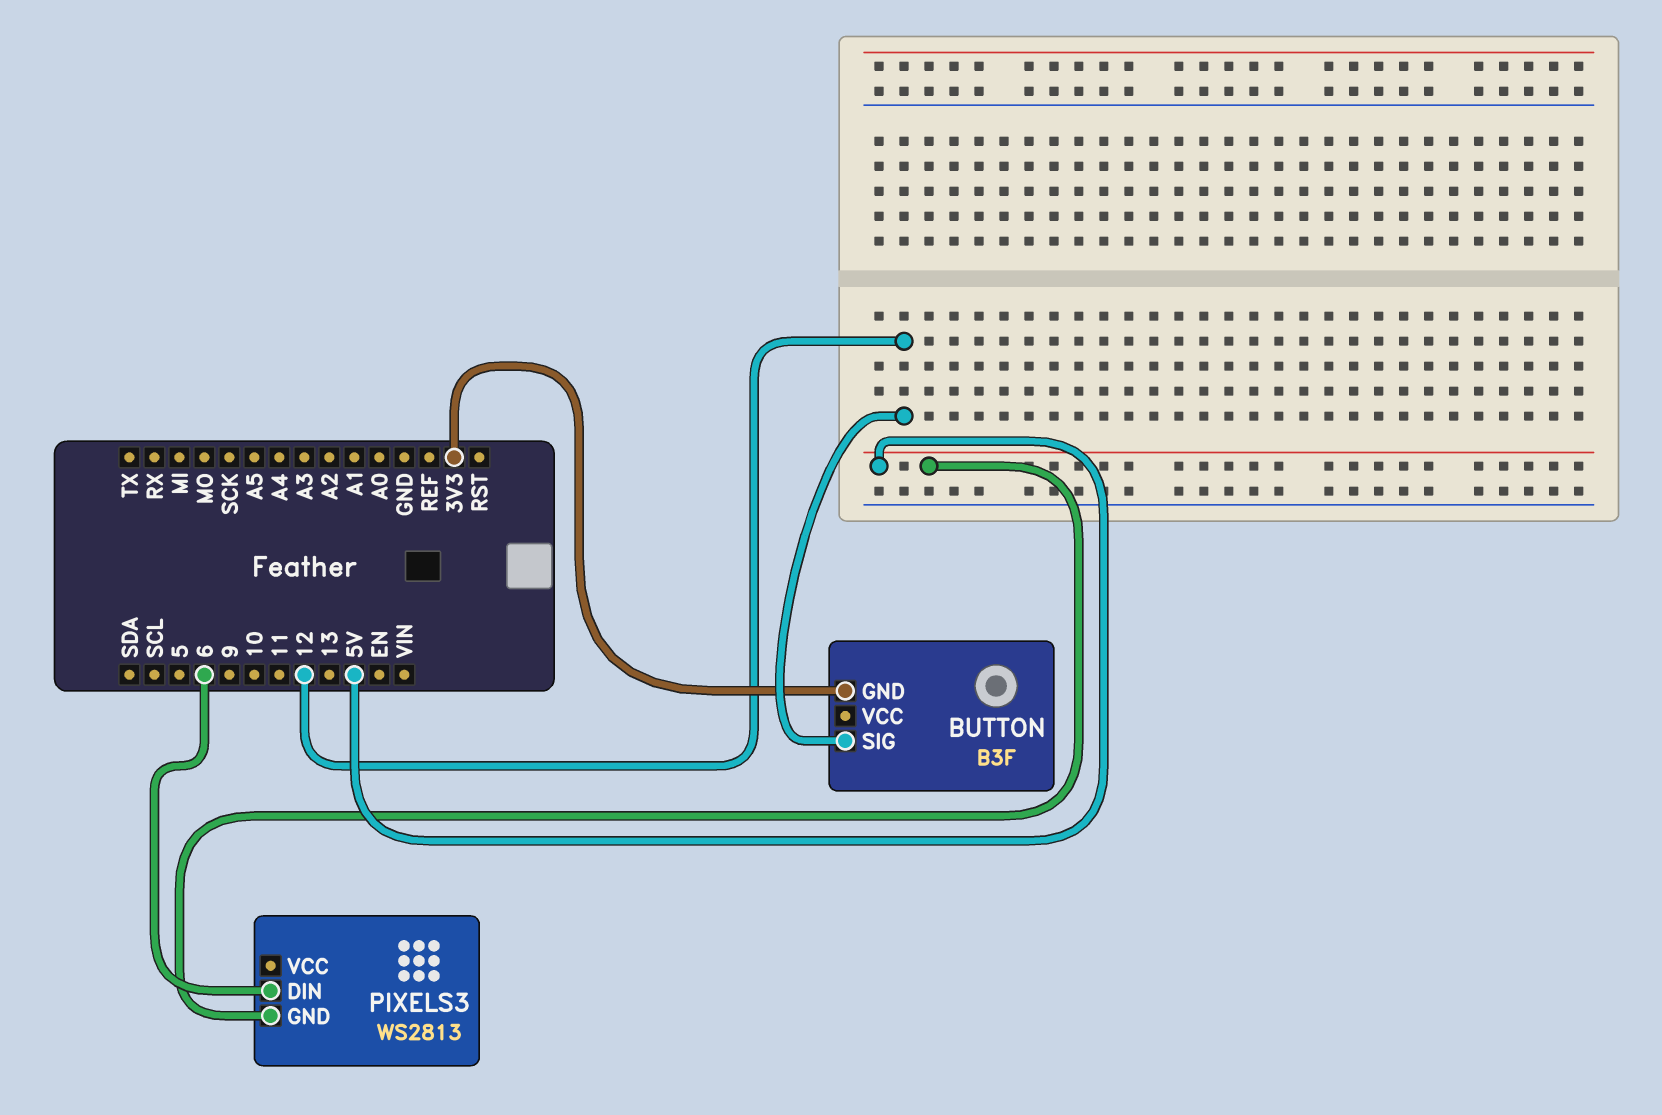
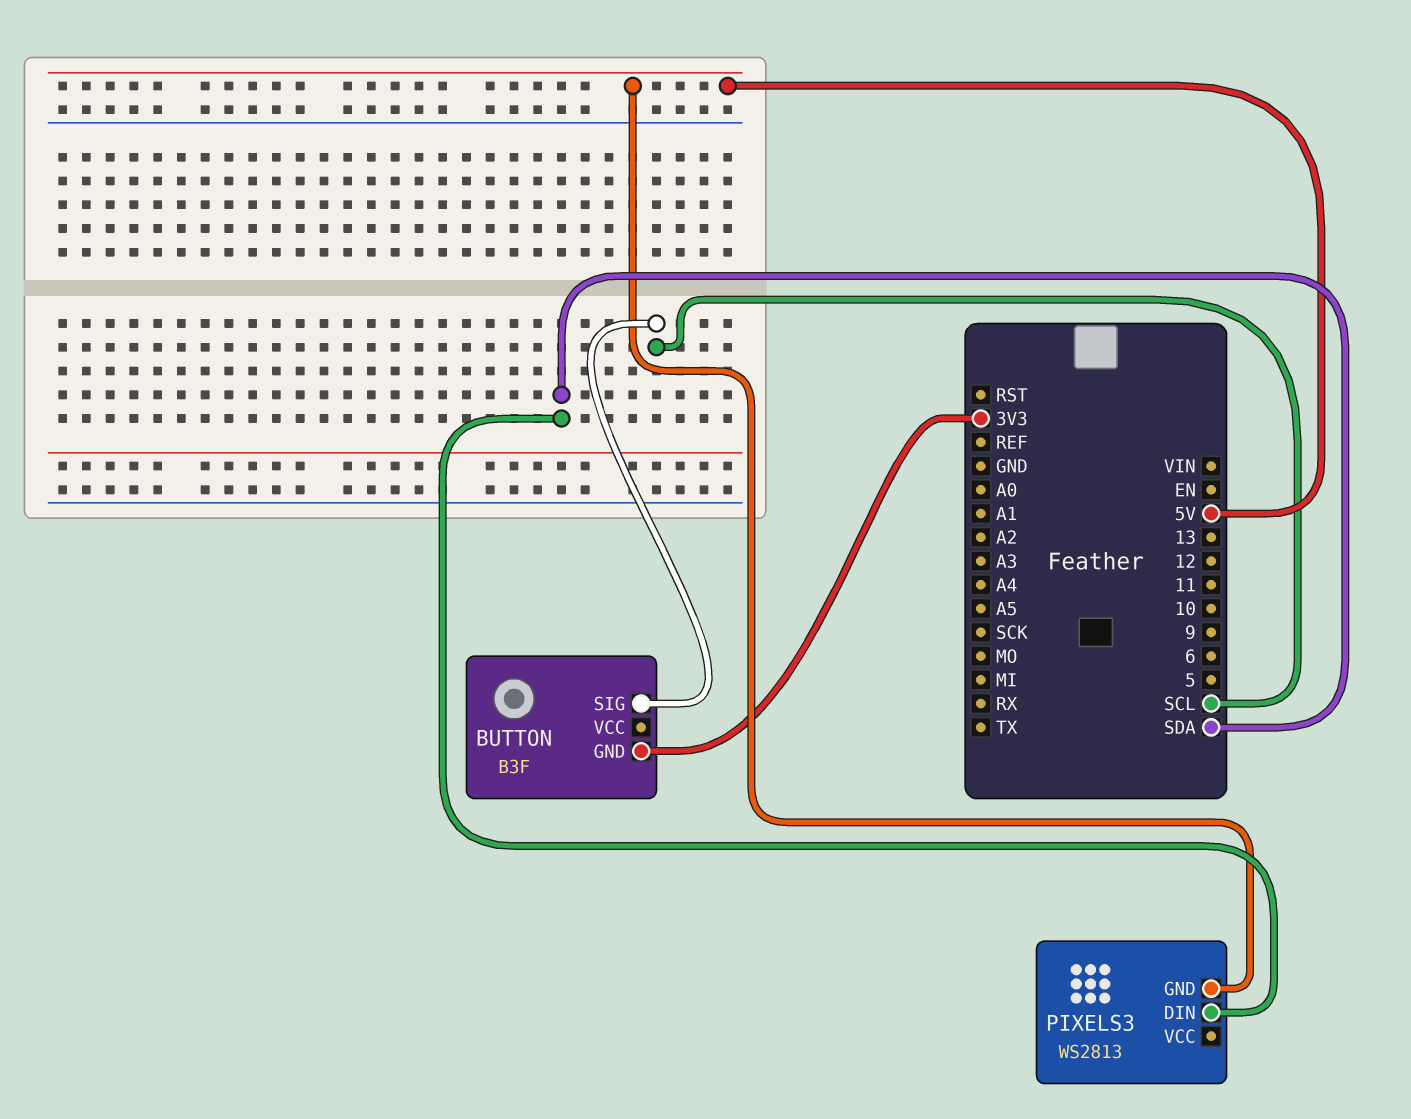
BUTTON pin SIG: 12 -> SCL
PIXELS3 pin DIN: 6 -> SDA

